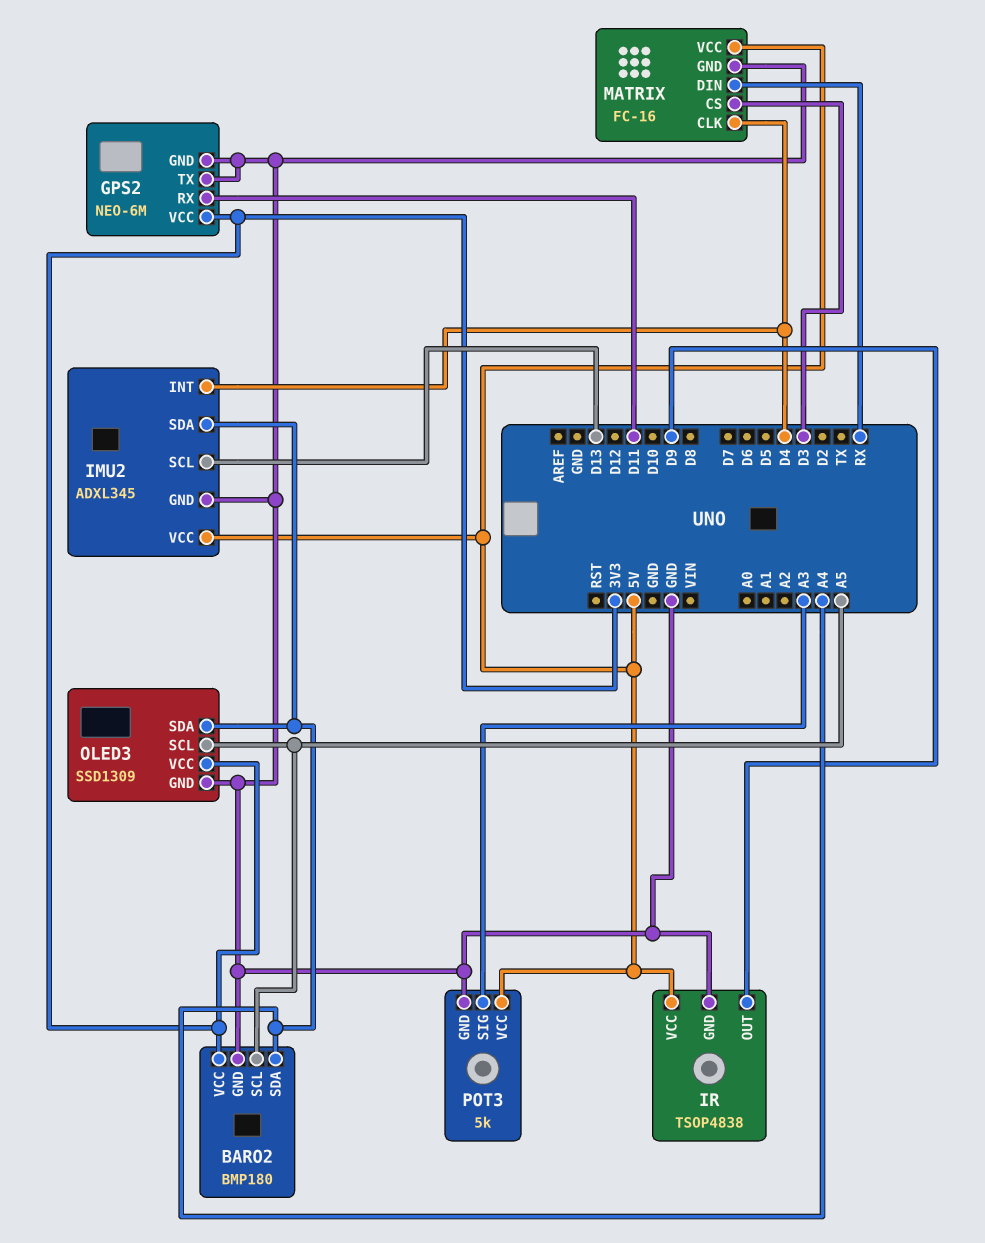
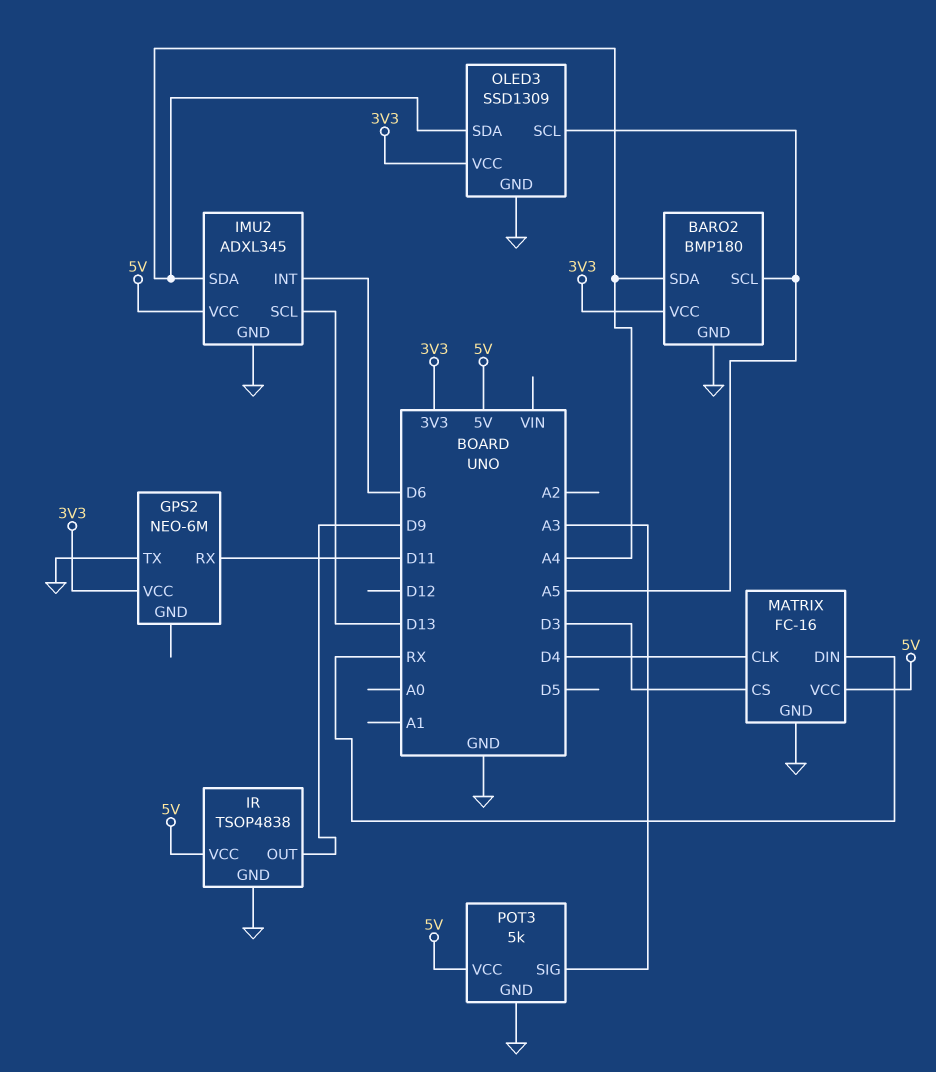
GPS2 pin GND: GND -> none
IMU2 pin INT: D4 -> D6

